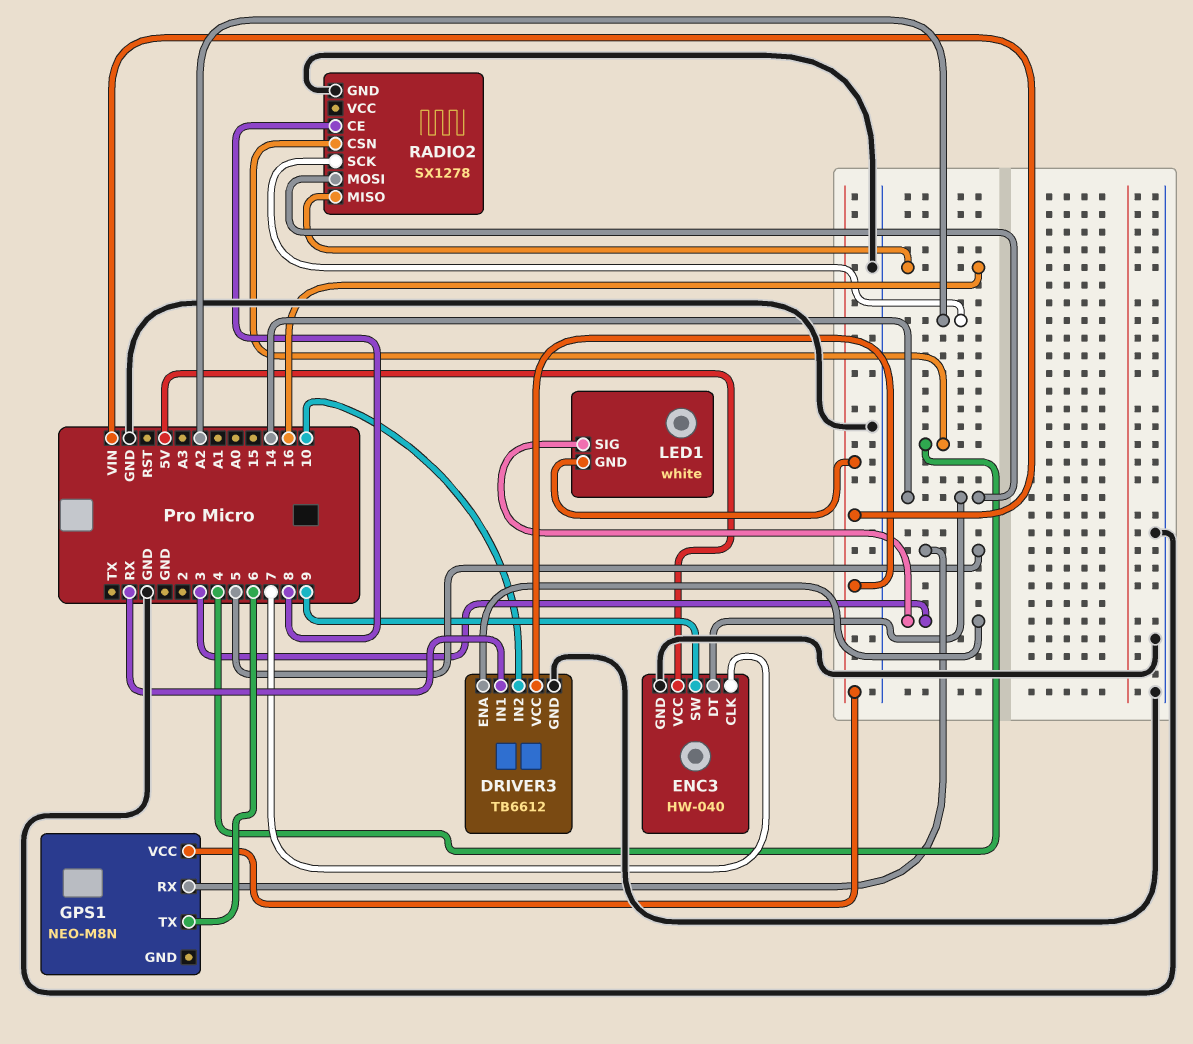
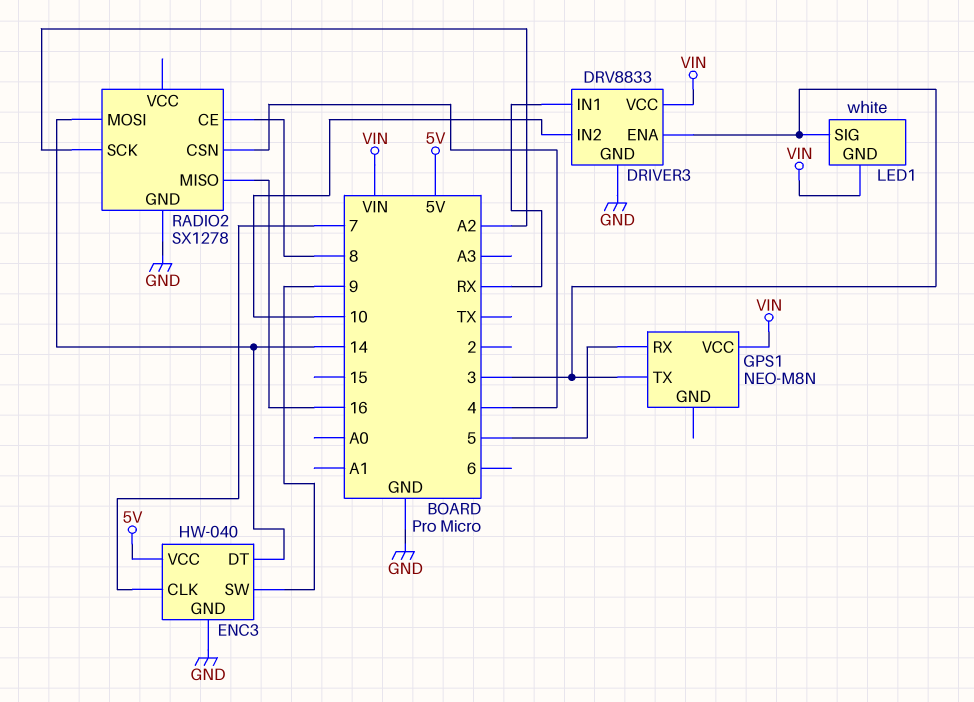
DRIVER3: TB6612 -> DRV8833
GPS1 pin TX: 6 -> 3

